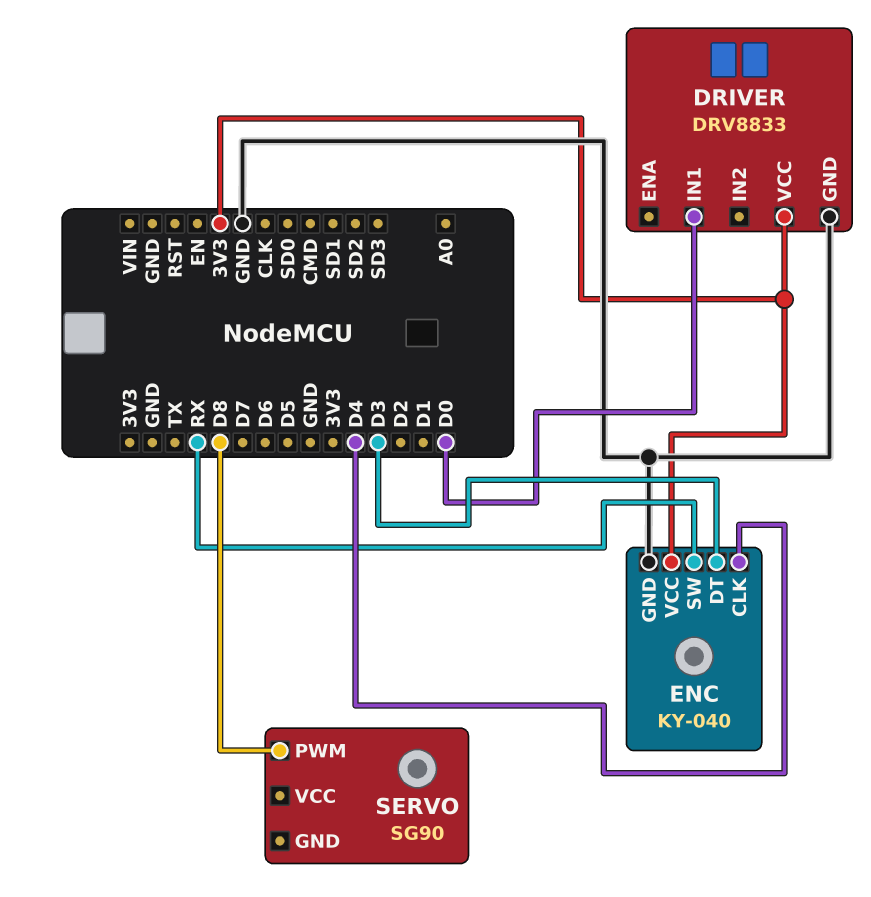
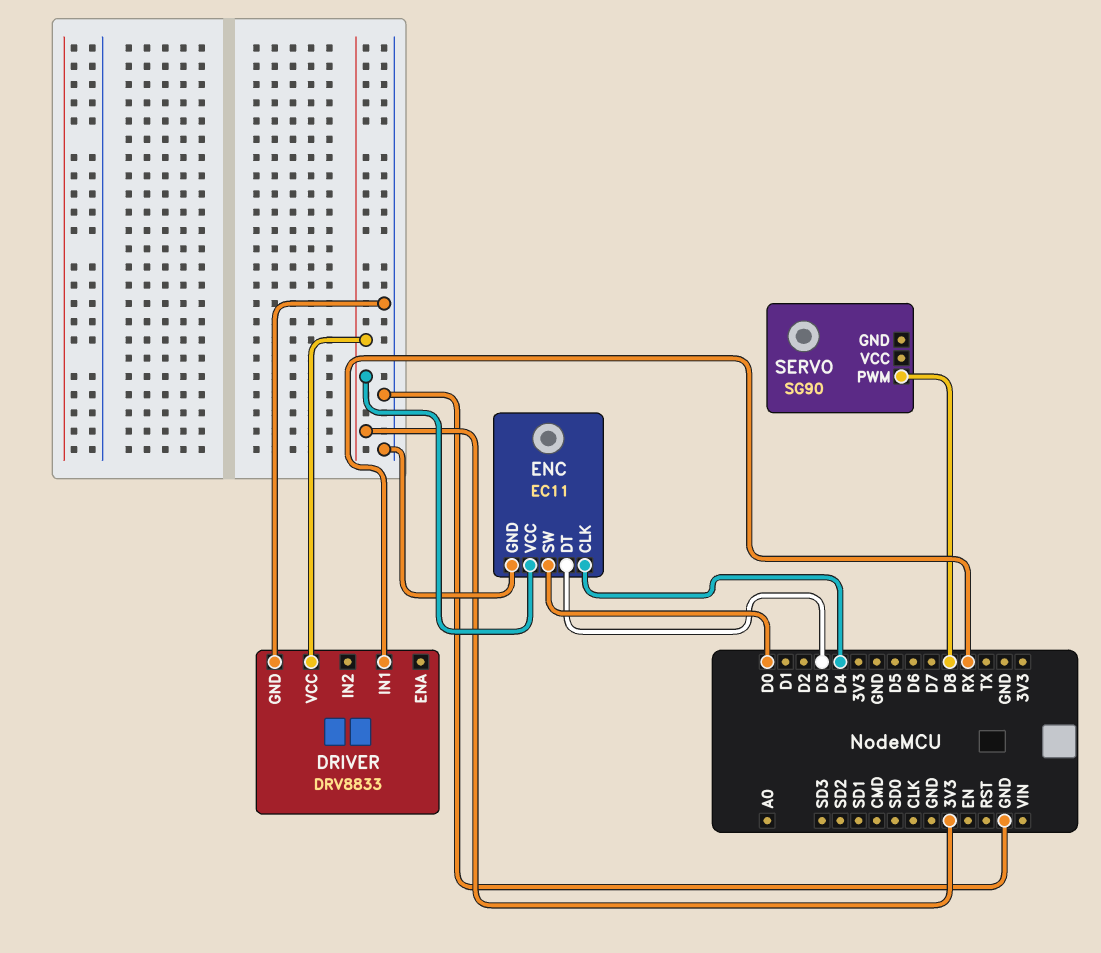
DRIVER pin IN1: D0 -> RX
ENC: KY-040 -> EC11
ENC pin SW: RX -> D0

